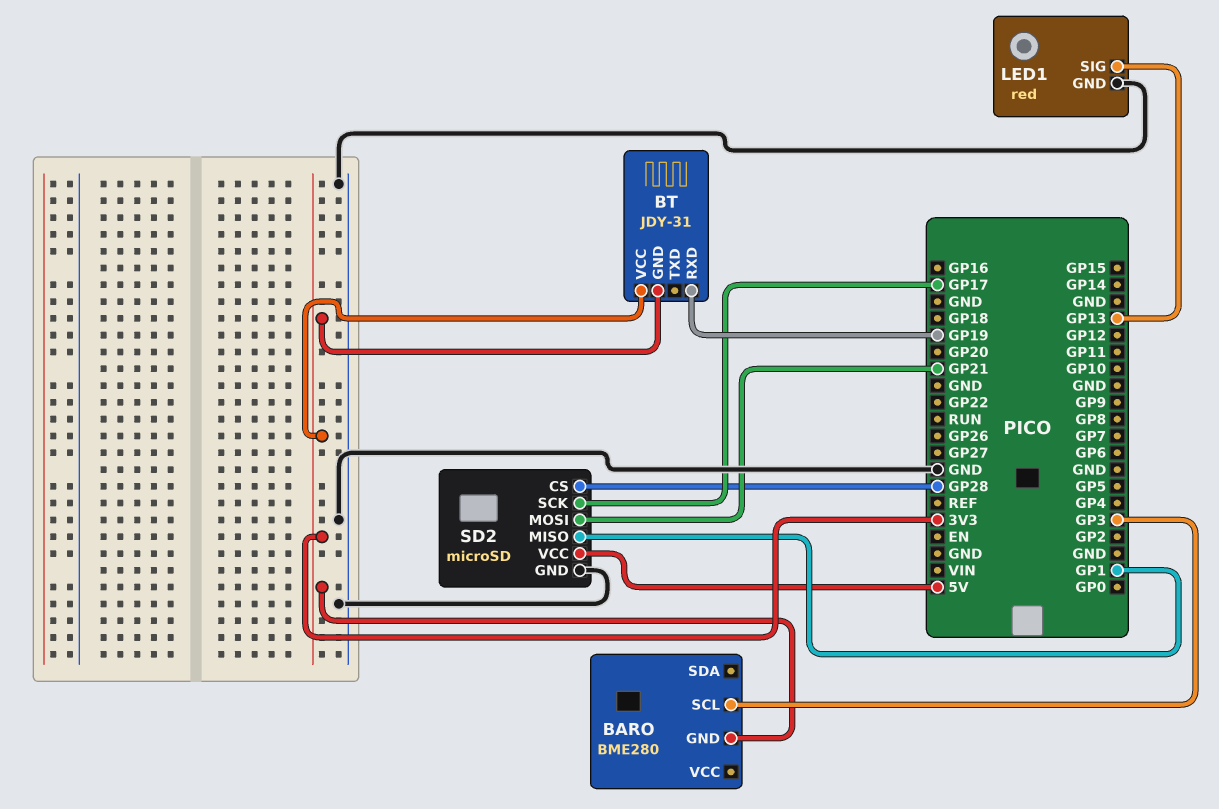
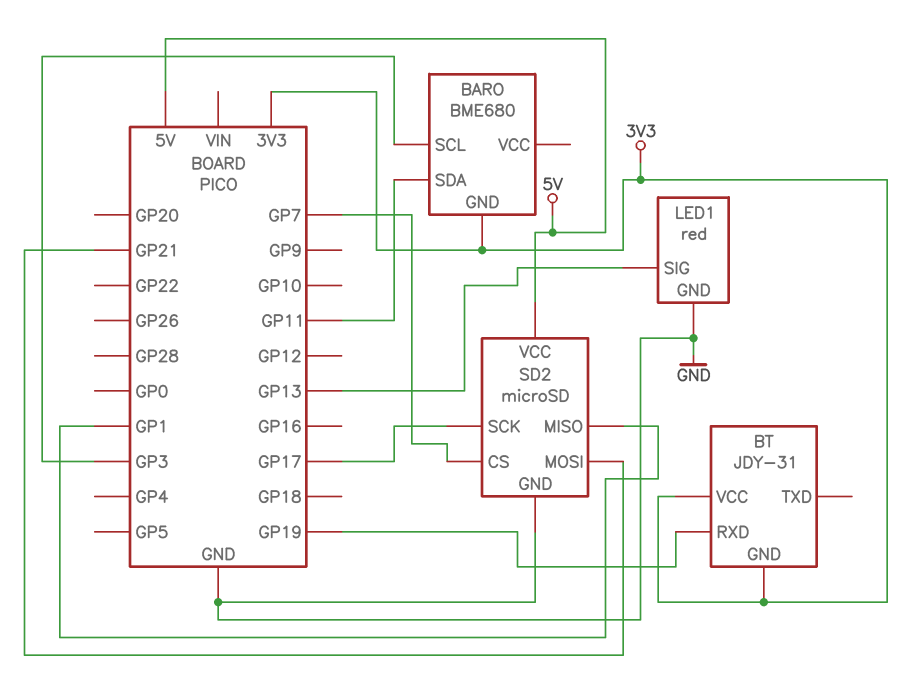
BARO: BME280 -> BME680
BARO pin SDA: none -> GP11
SD2 pin CS: GP28 -> GP7

